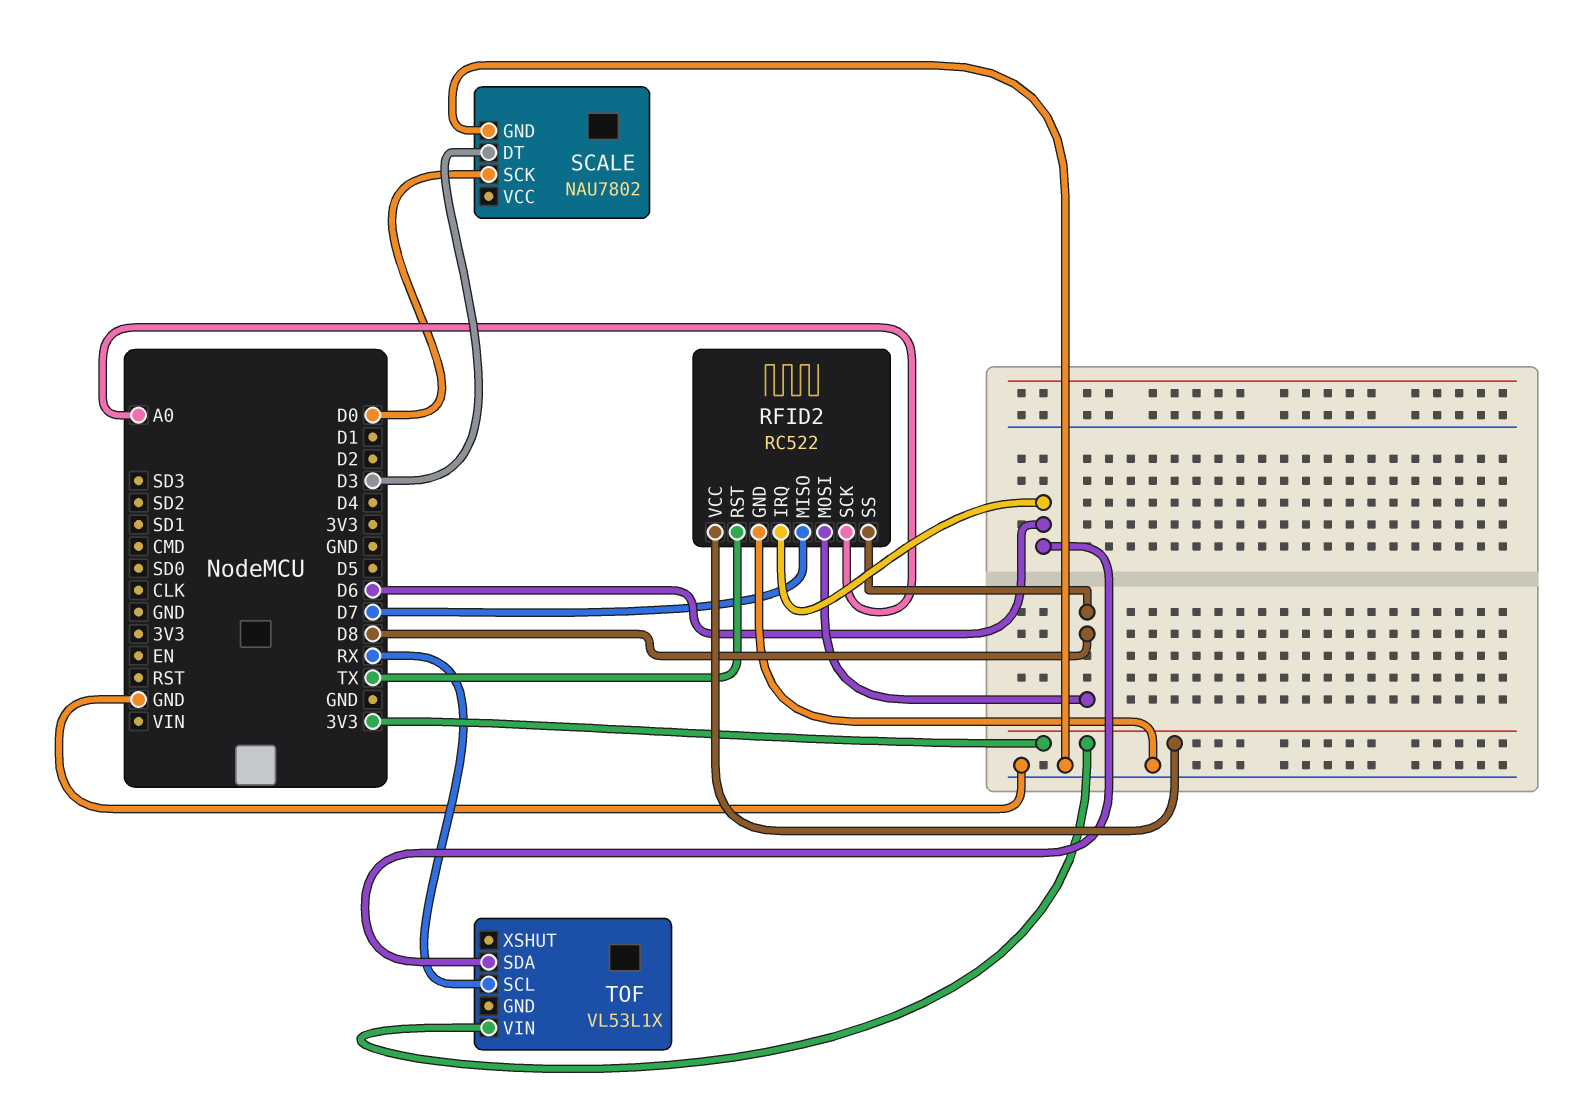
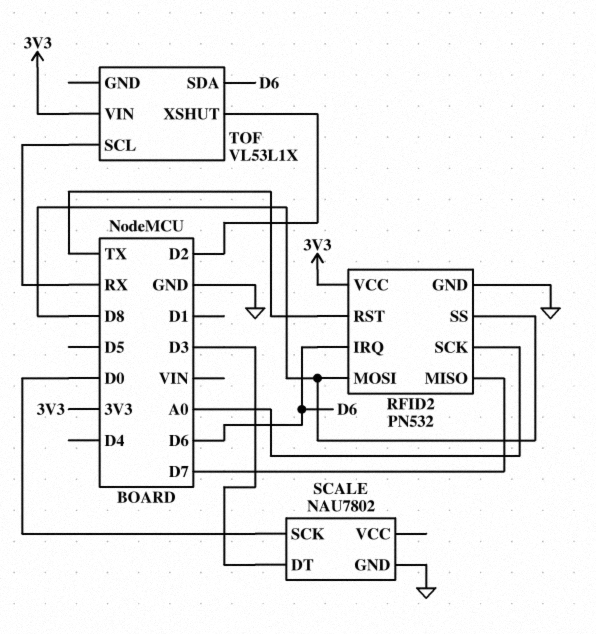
RFID2: RC522 -> PN532
TOF pin XSHUT: none -> D2

